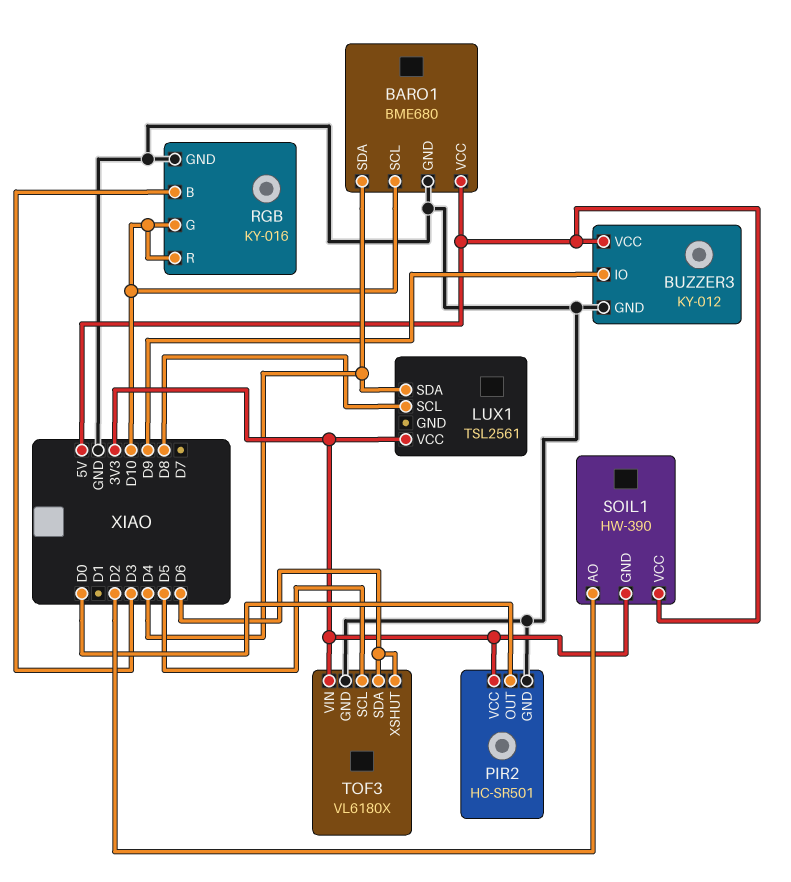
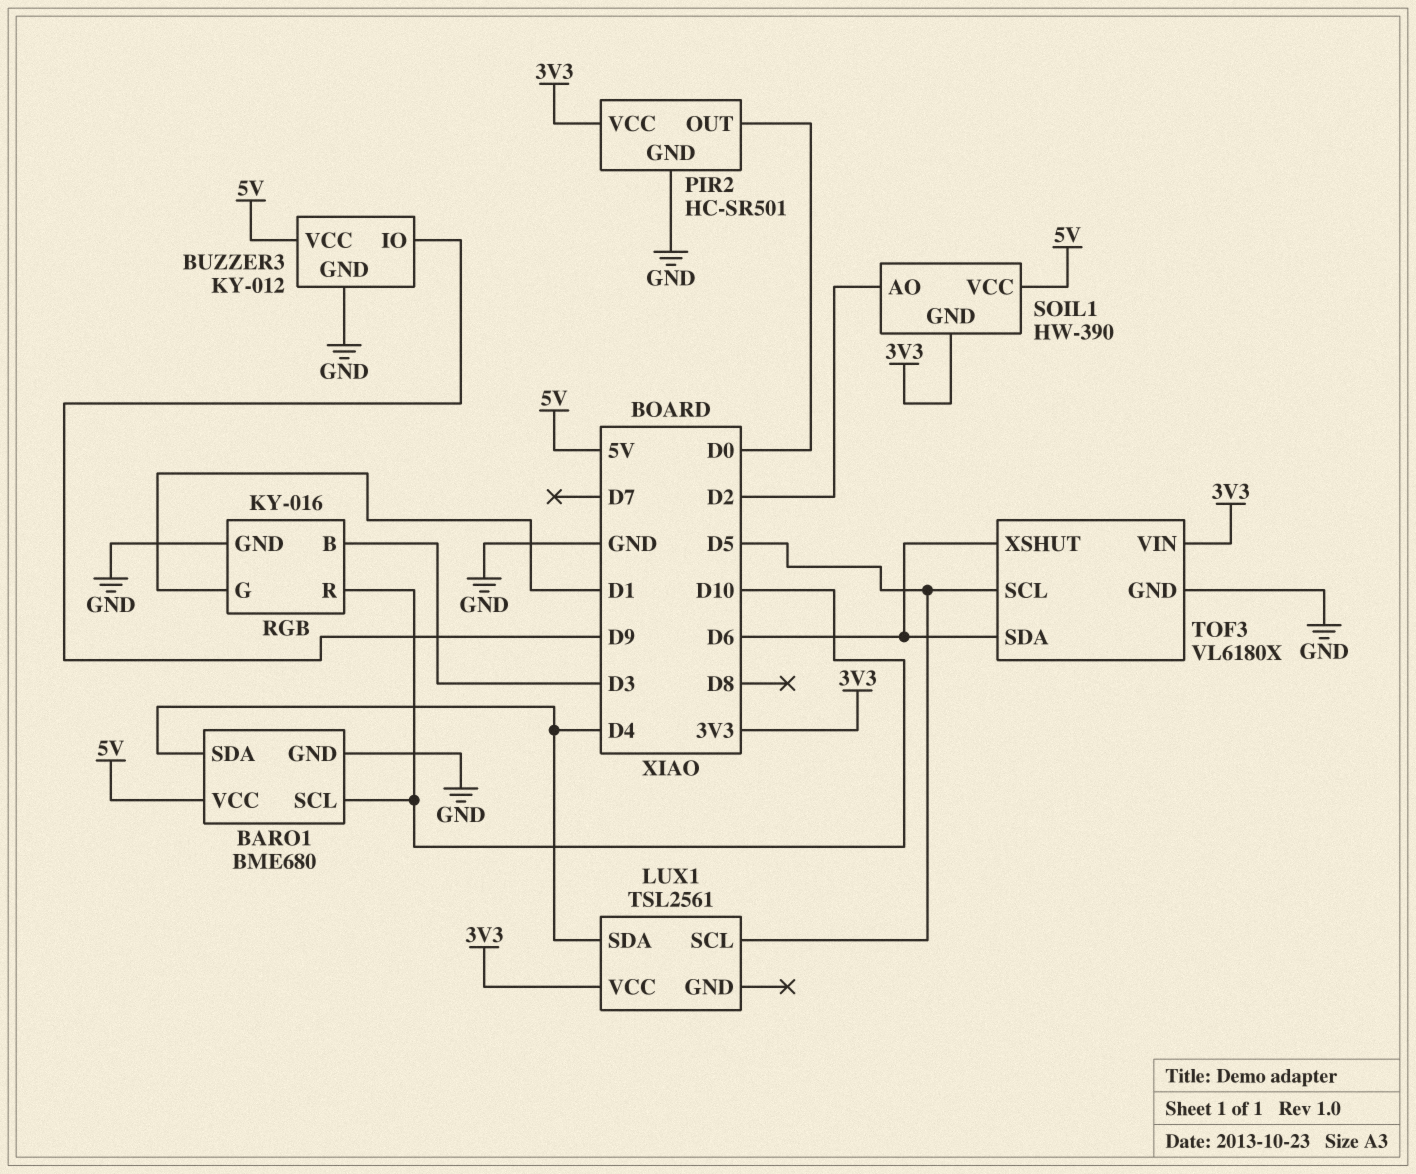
LUX1 pin SCL: D8 -> D5
RGB pin G: D10 -> D1

